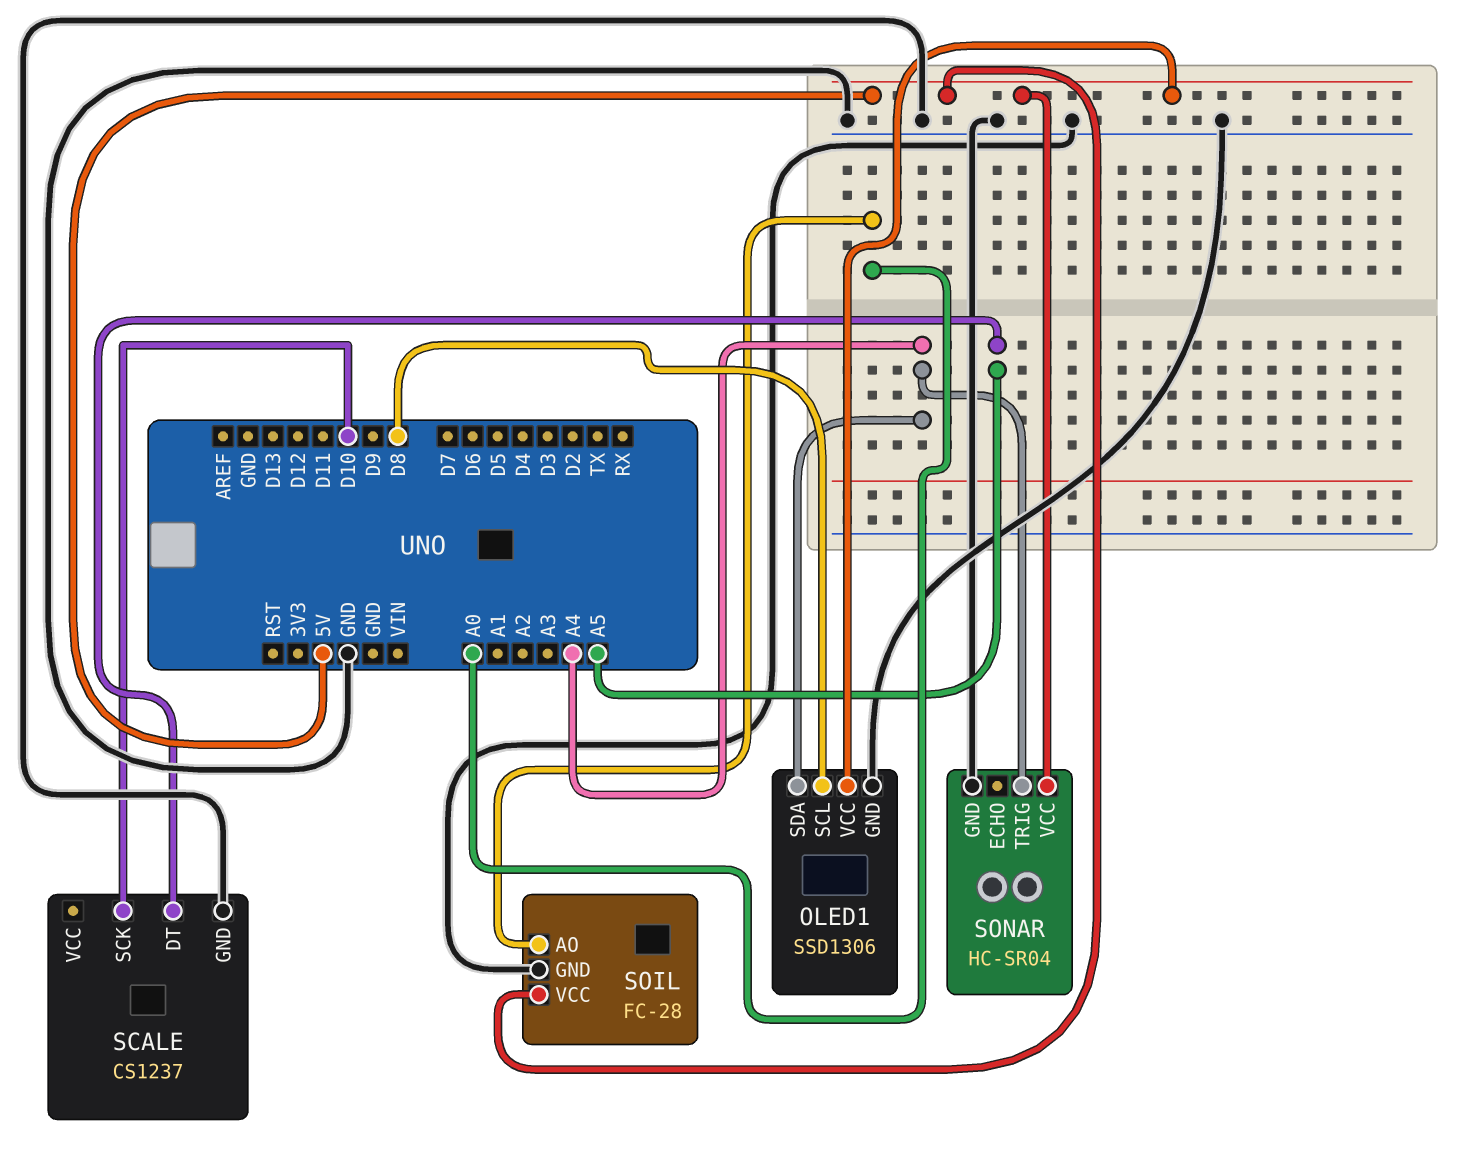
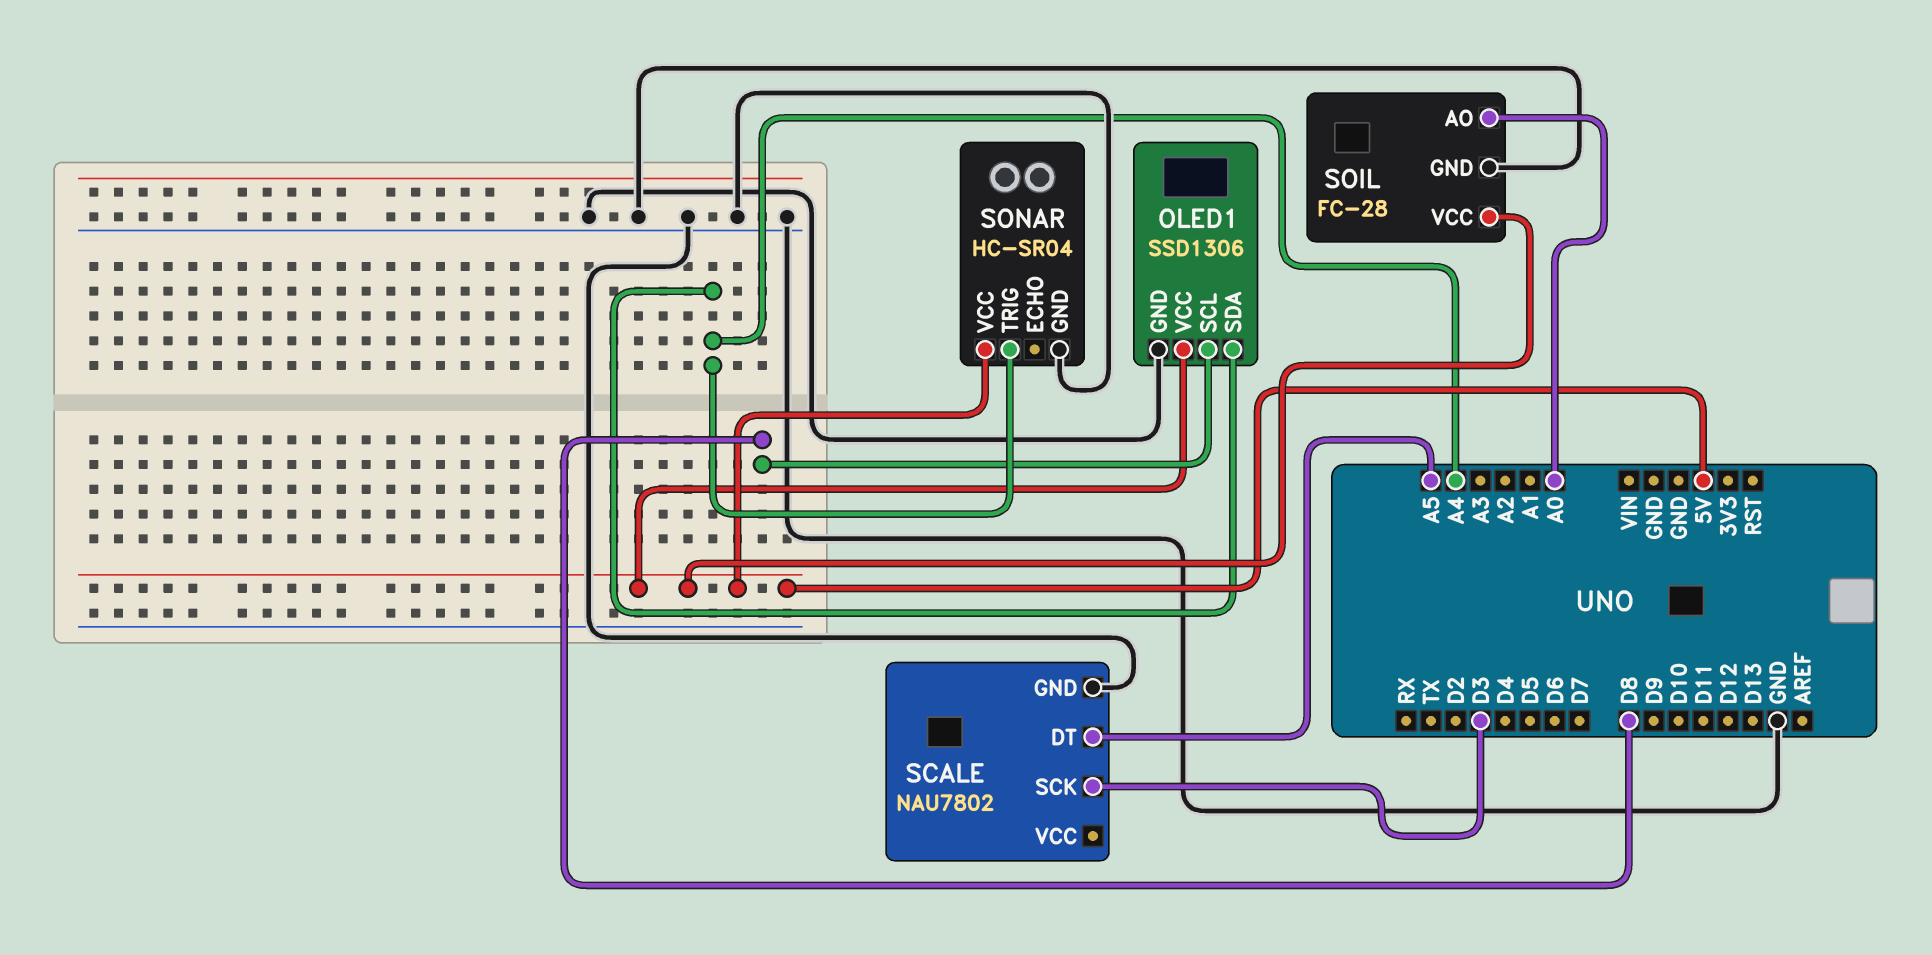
SCALE: CS1237 -> NAU7802
SCALE pin SCK: D10 -> D3

